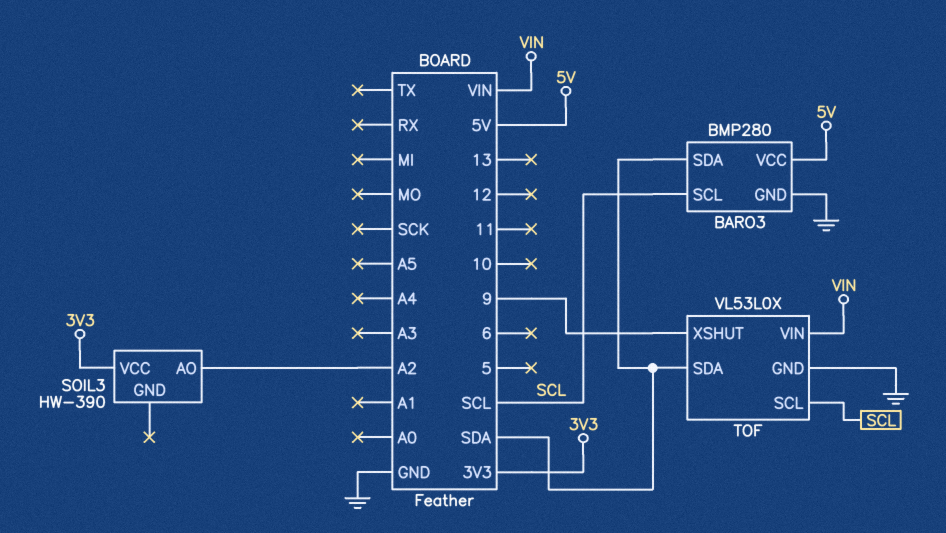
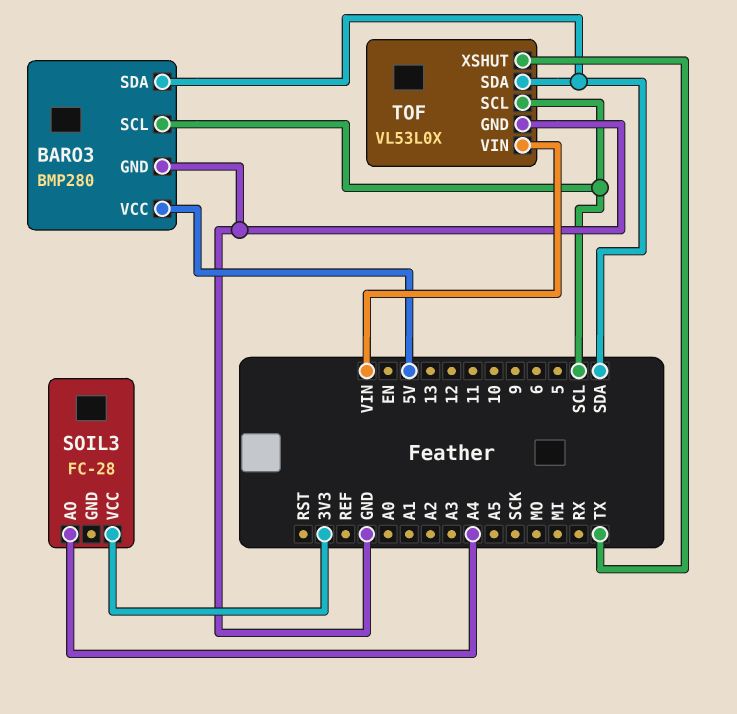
SOIL3: HW-390 -> FC-28
SOIL3 pin AO: A2 -> A4
TOF pin XSHUT: 9 -> TX

